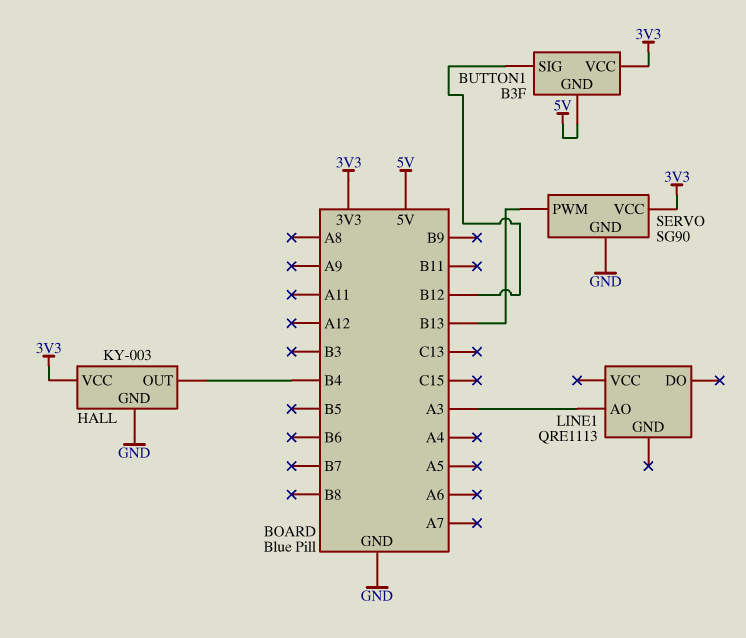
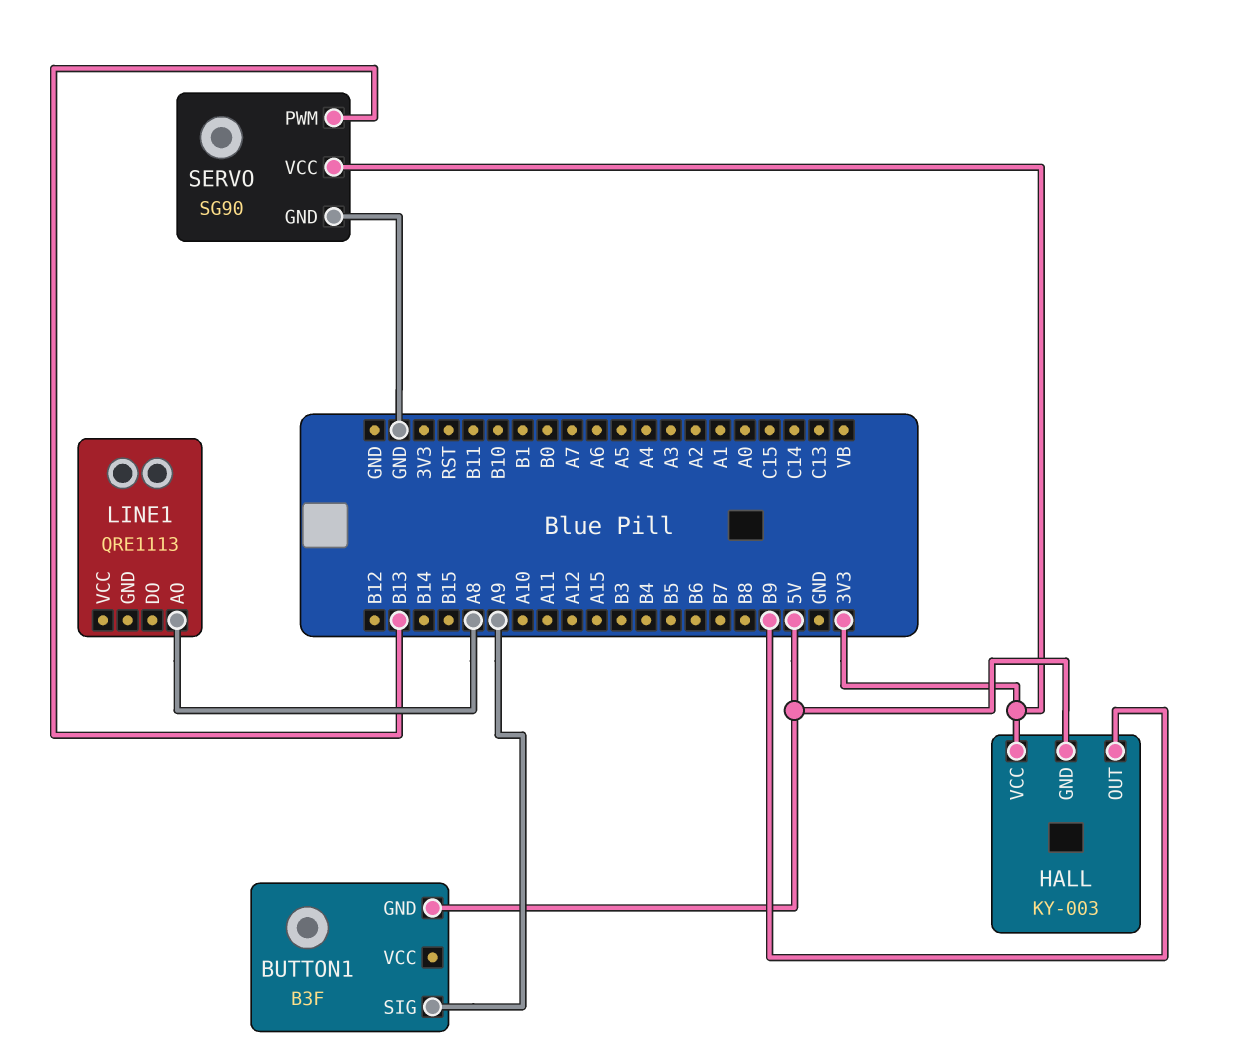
BUTTON1 pin SIG: B12 -> A9
BUTTON1 pin VCC: 3V3 -> none
HALL pin GND: GND -> 5V
HALL pin OUT: B4 -> B9
LINE1 pin AO: A3 -> A8

